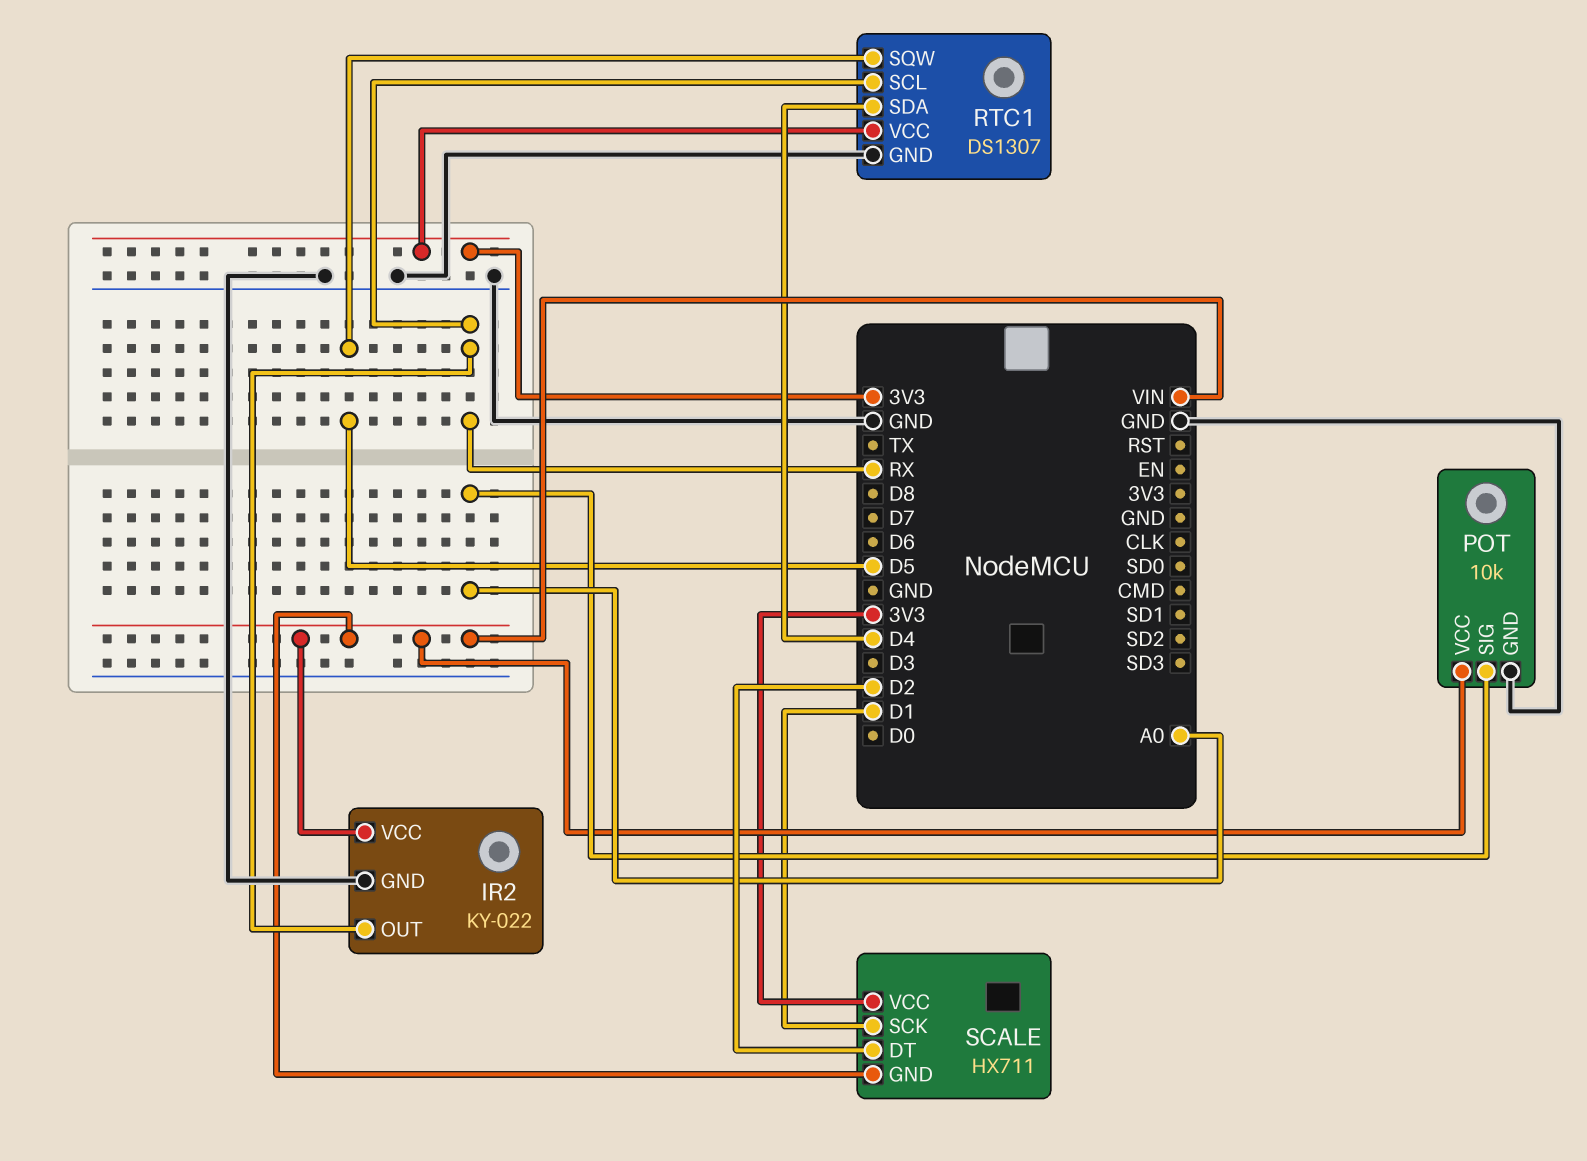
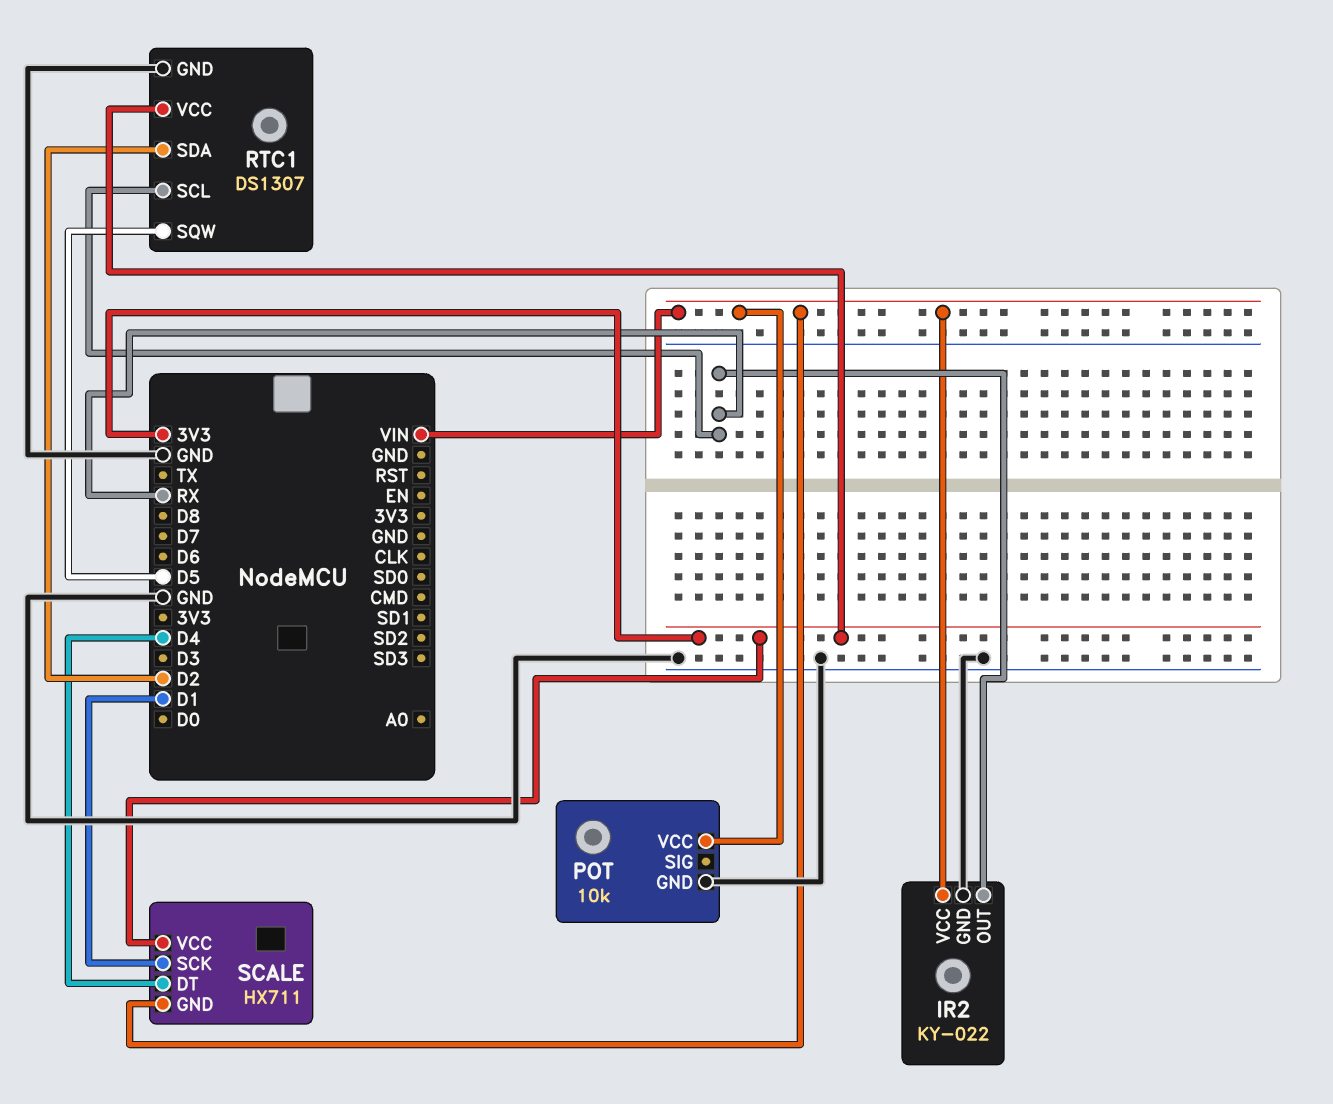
POT pin SIG: A0 -> none
RTC1 pin SDA: D4 -> D2
SCALE pin DT: D2 -> D4

